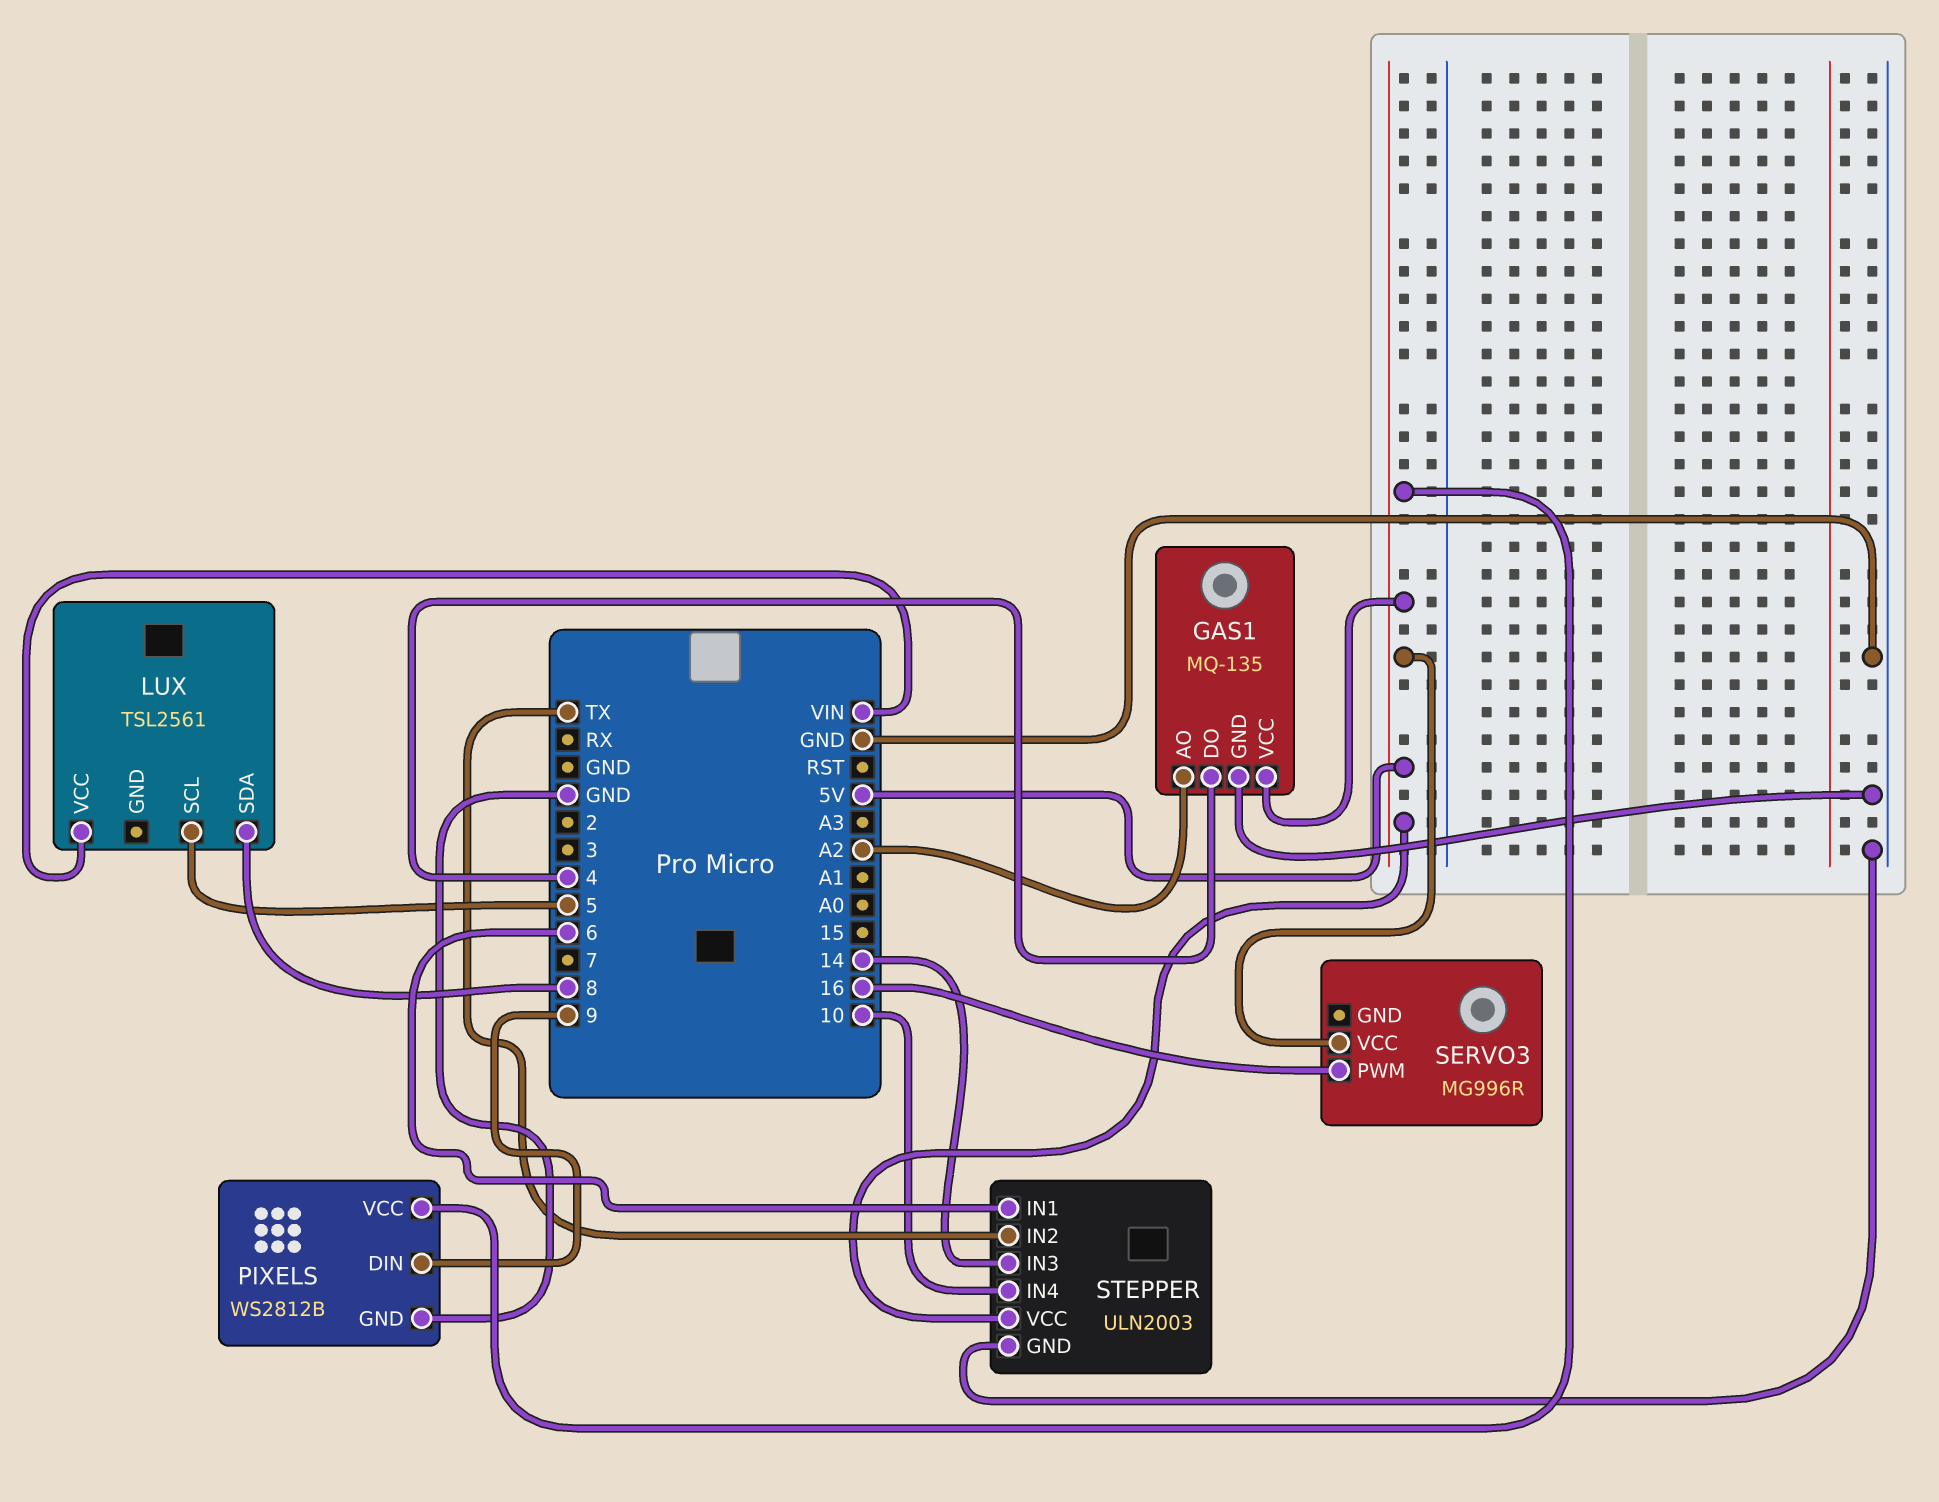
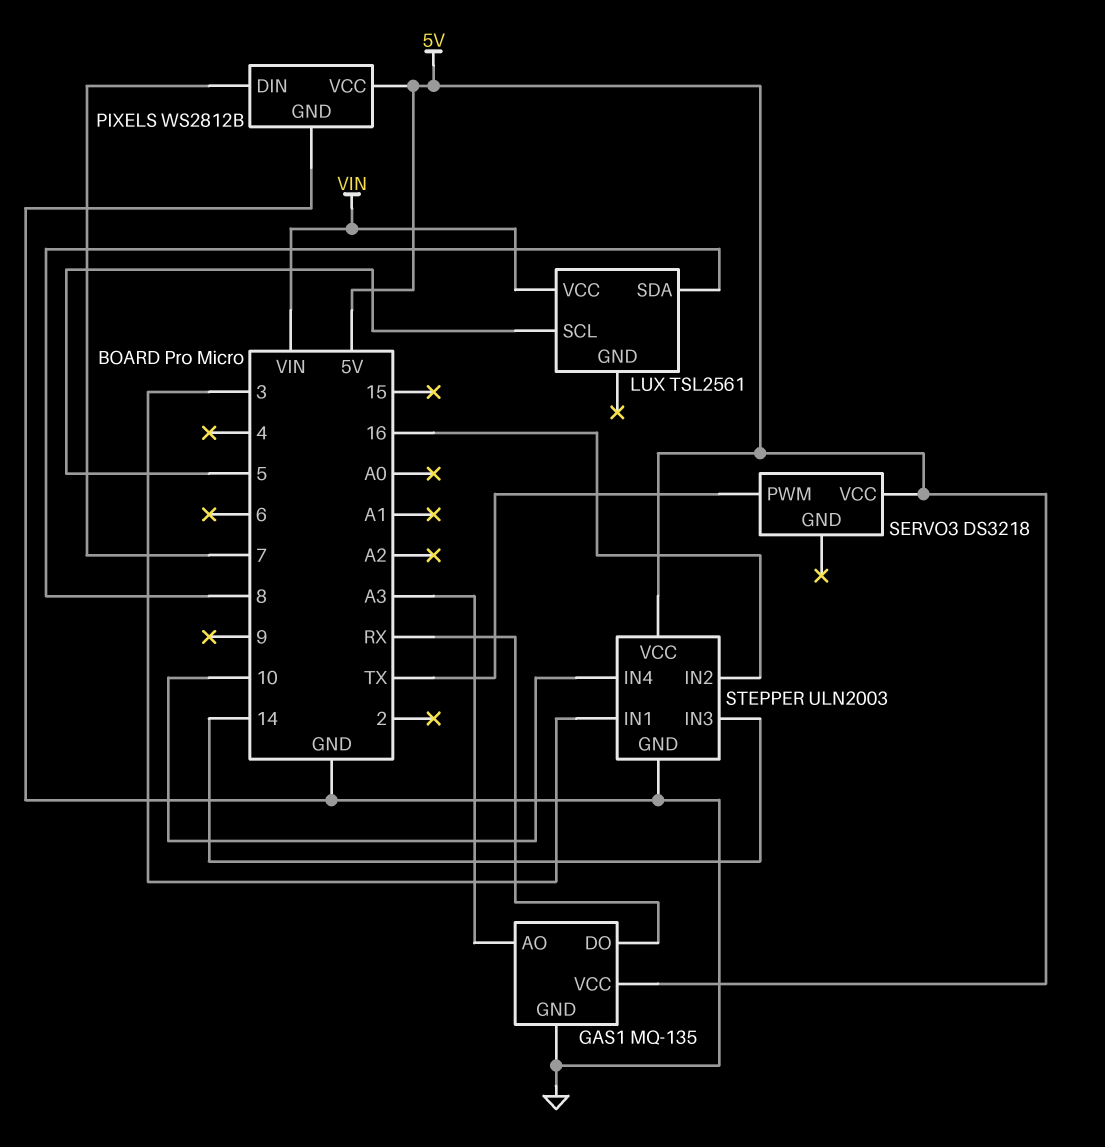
GAS1 pin AO: A2 -> A3
GAS1 pin DO: 4 -> RX
PIXELS pin DIN: 9 -> 7
SERVO3: MG996R -> DS3218
SERVO3 pin PWM: 16 -> TX
STEPPER pin IN1: 6 -> 3
STEPPER pin IN2: TX -> 16

